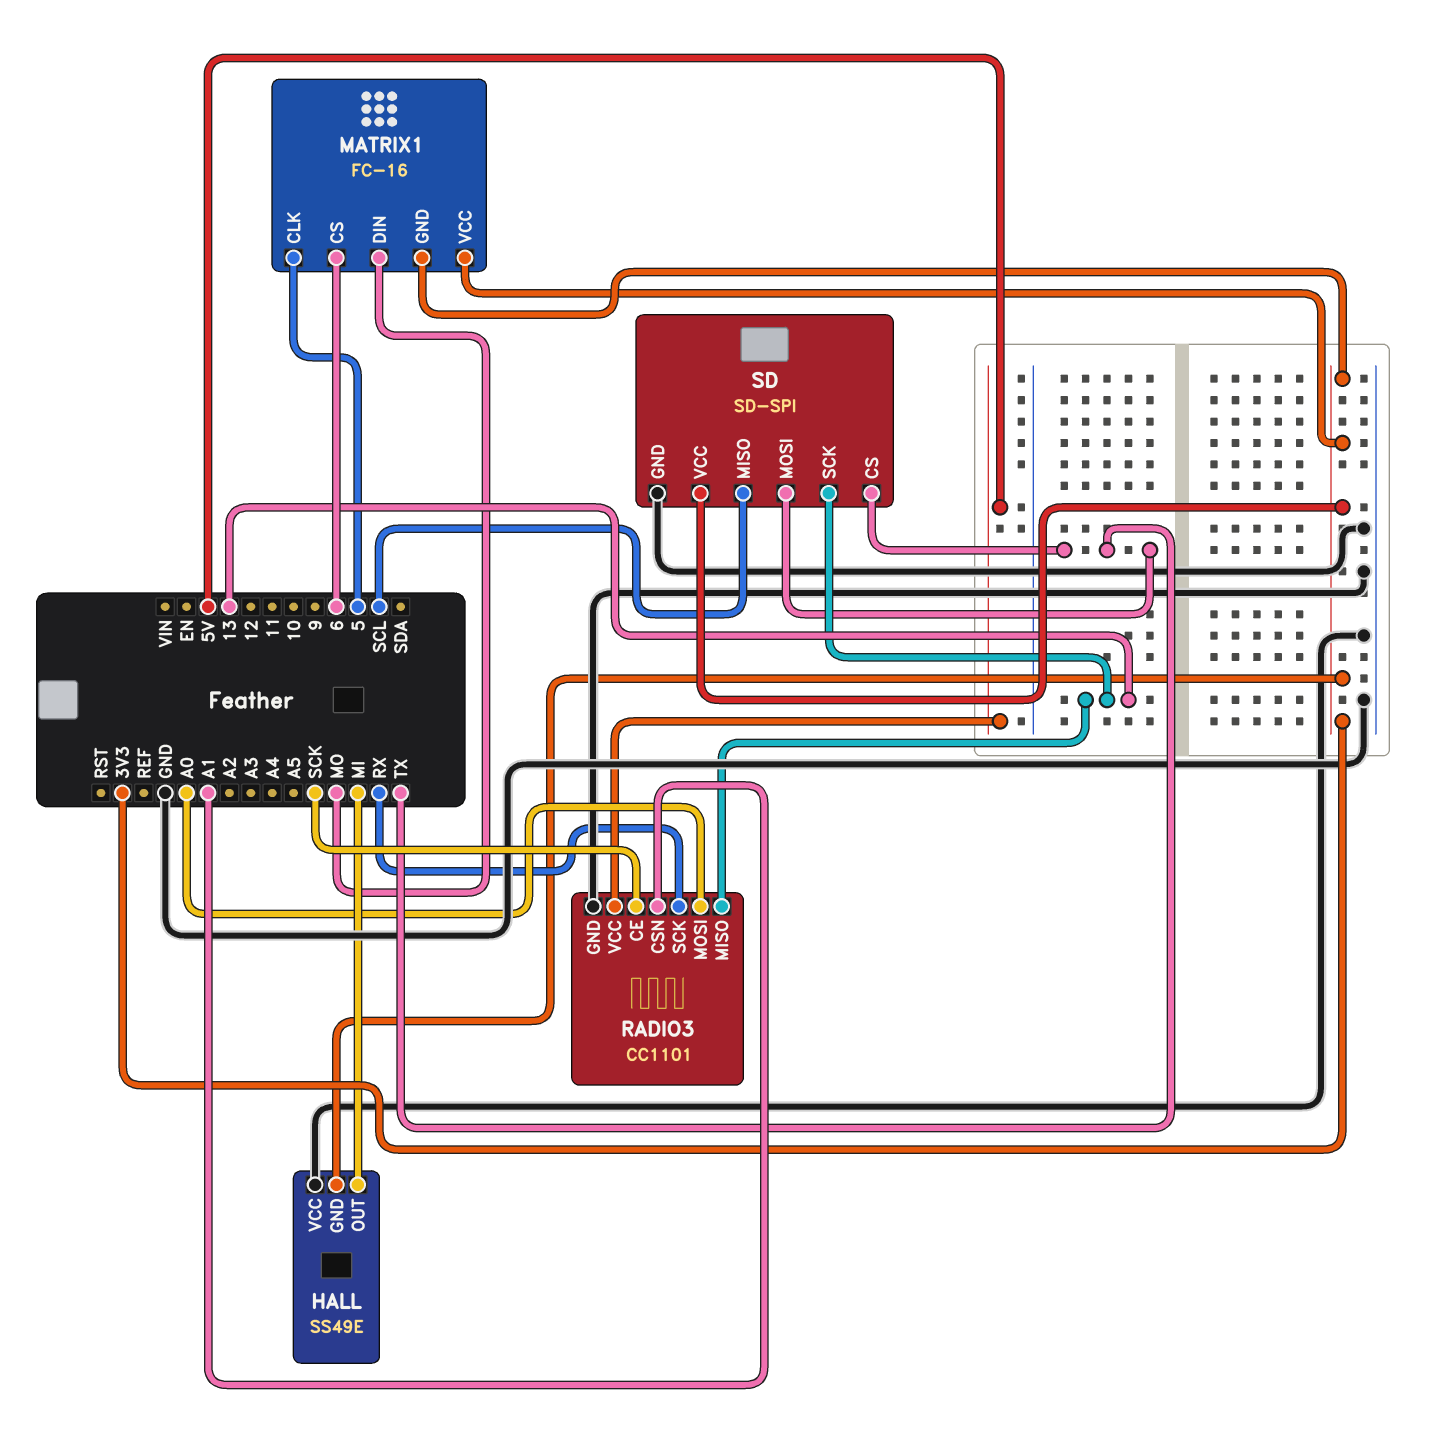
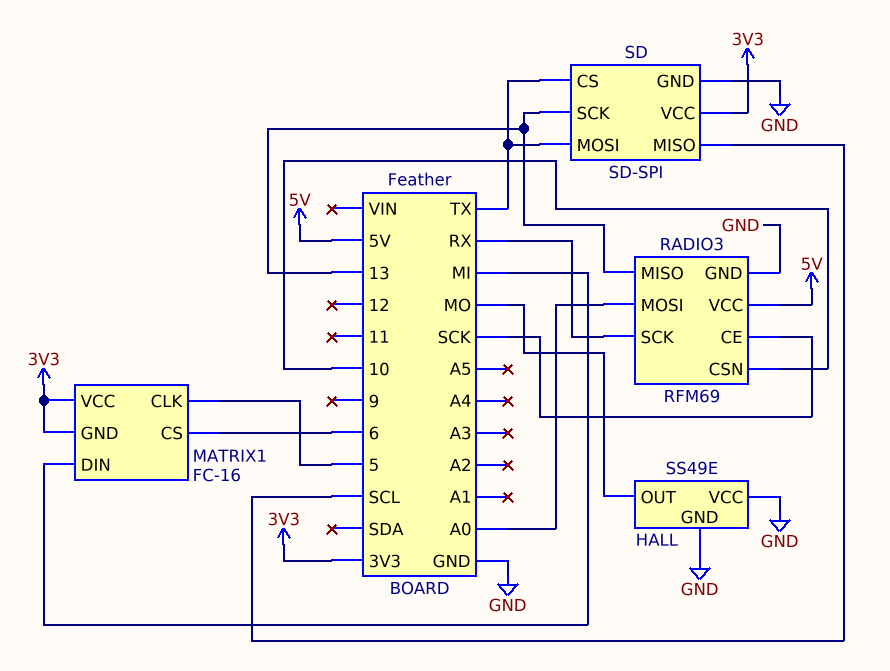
HALL pin GND: 3V3 -> GND
HALL pin OUT: MI -> MO
MATRIX1 pin DIN: MO -> MI
RADIO3: CC1101 -> RFM69
RADIO3 pin CSN: A1 -> 10

